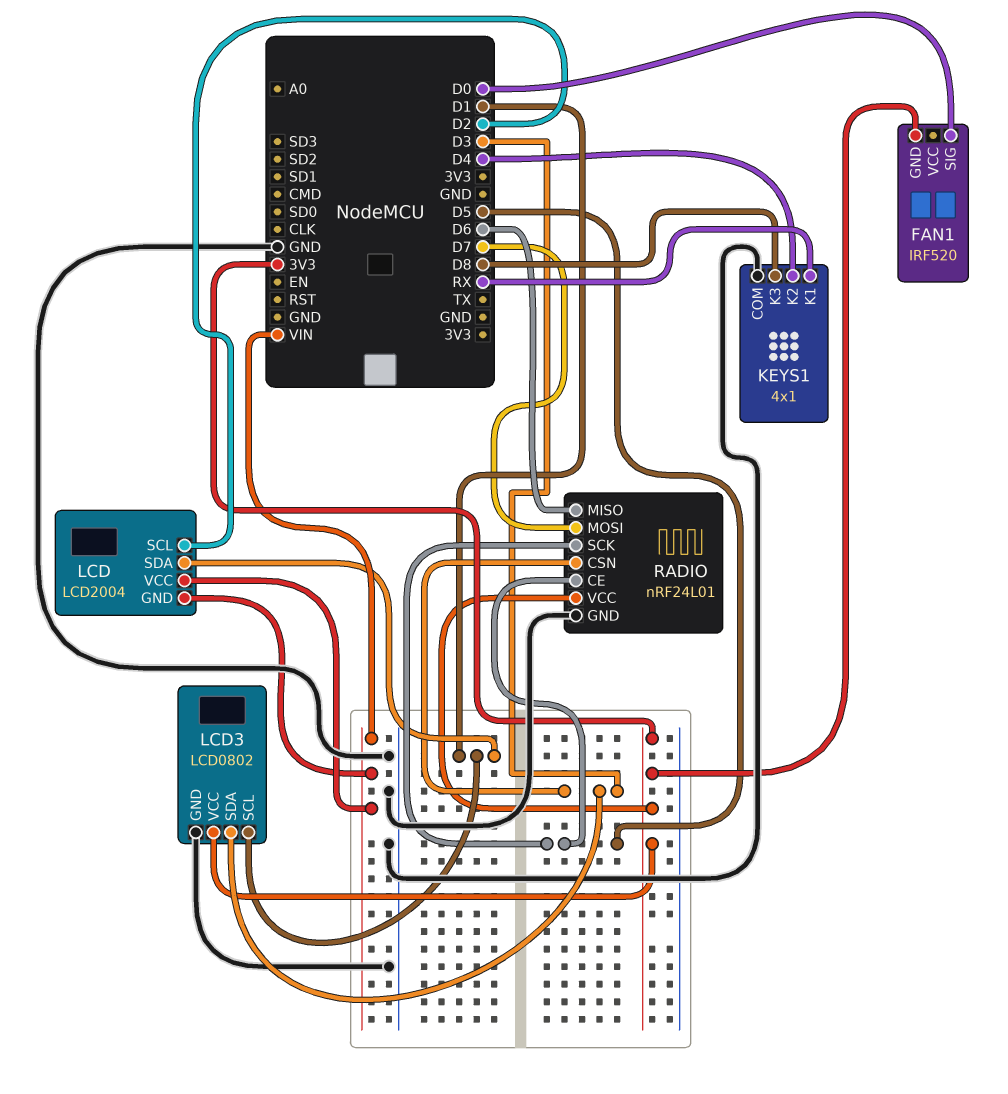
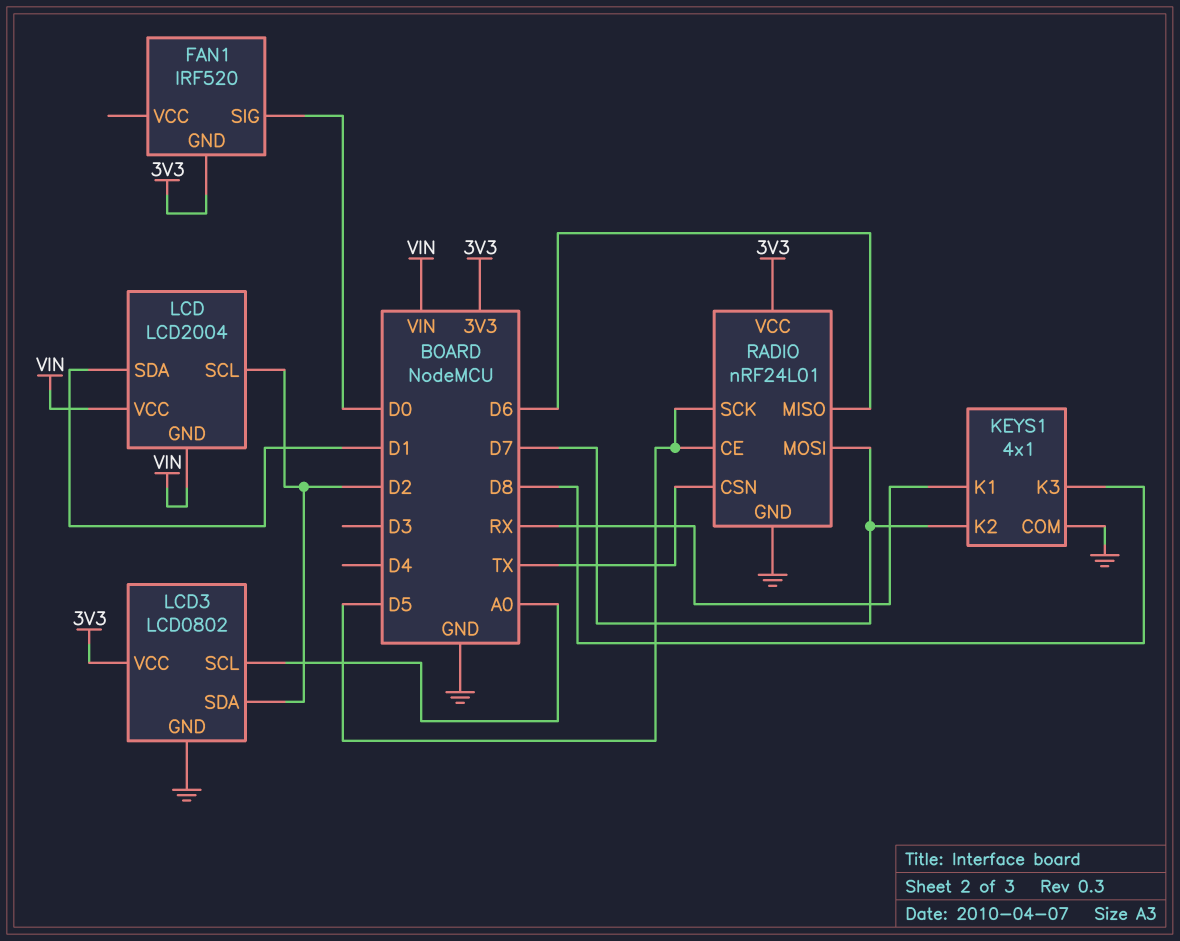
KEYS1 pin K2: D4 -> D7
LCD3 pin SCL: D1 -> A0
LCD3 pin SDA: D3 -> D2
RADIO pin CSN: D3 -> TX

